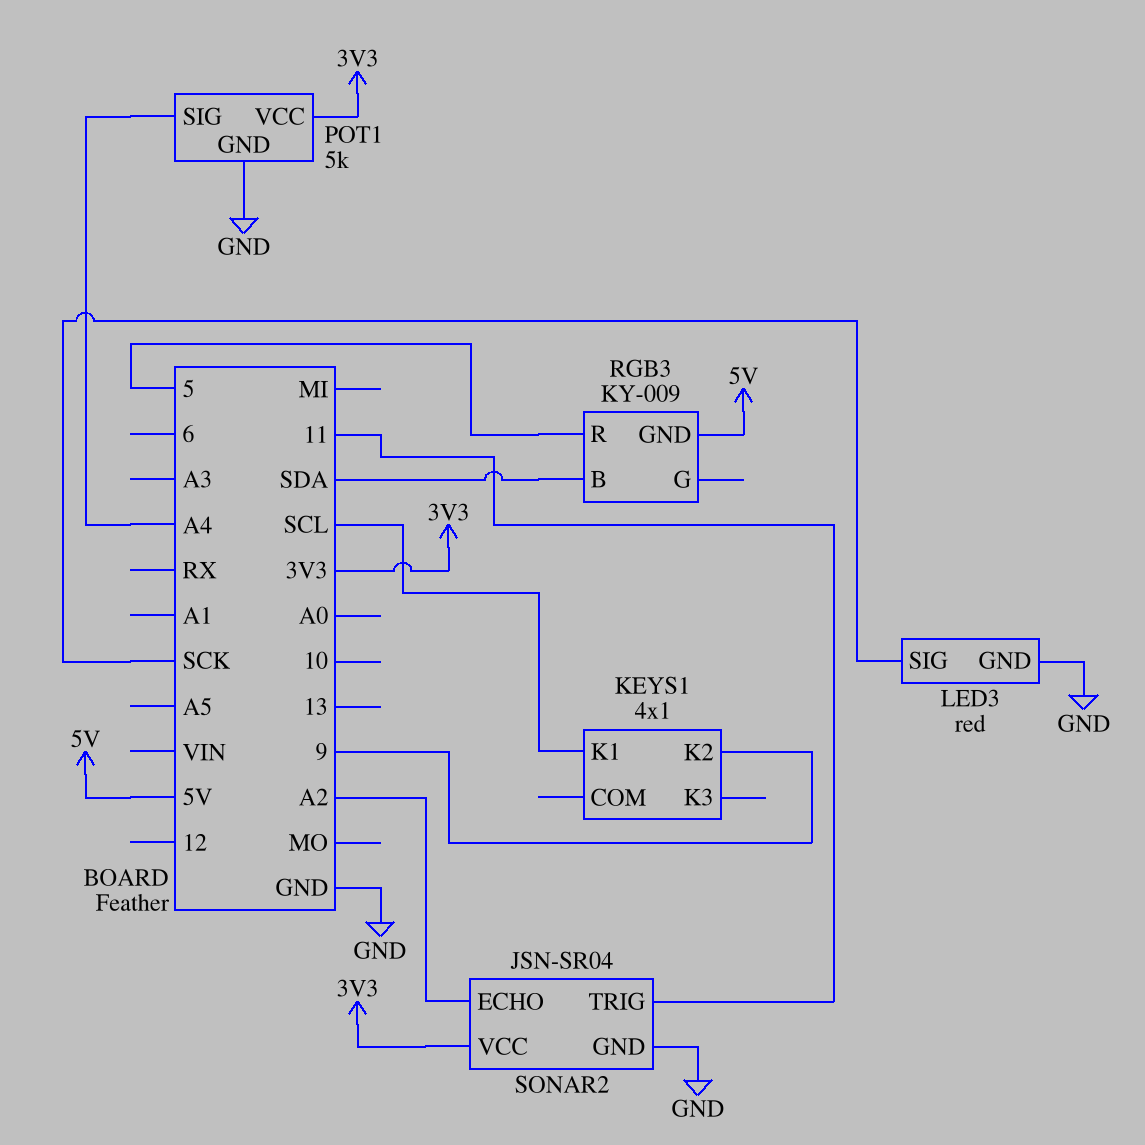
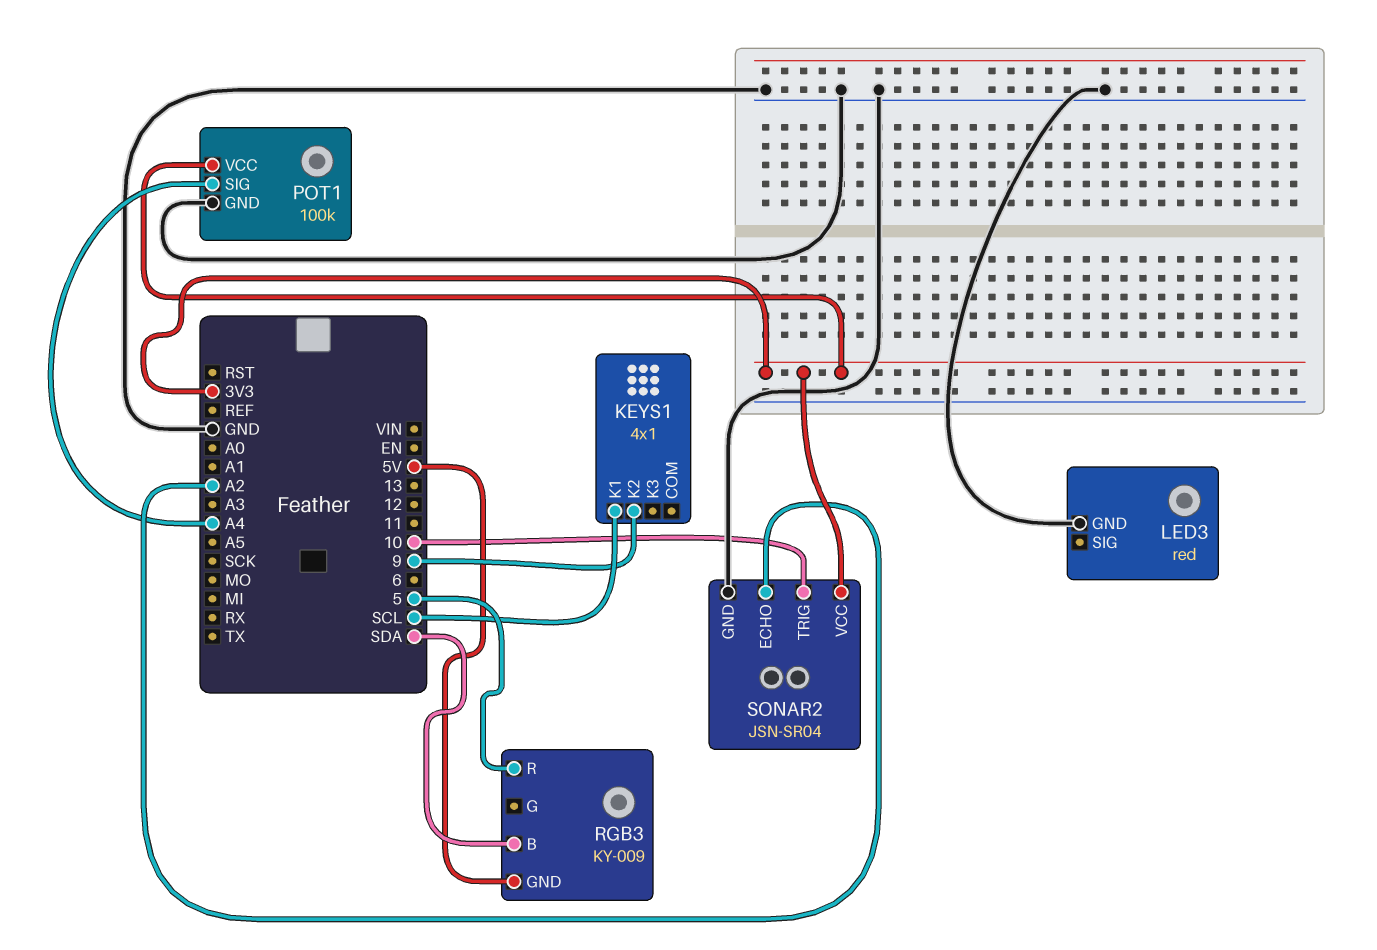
LED3 pin SIG: SCK -> none
POT1: 5k -> 100k
SONAR2 pin TRIG: 11 -> 10

